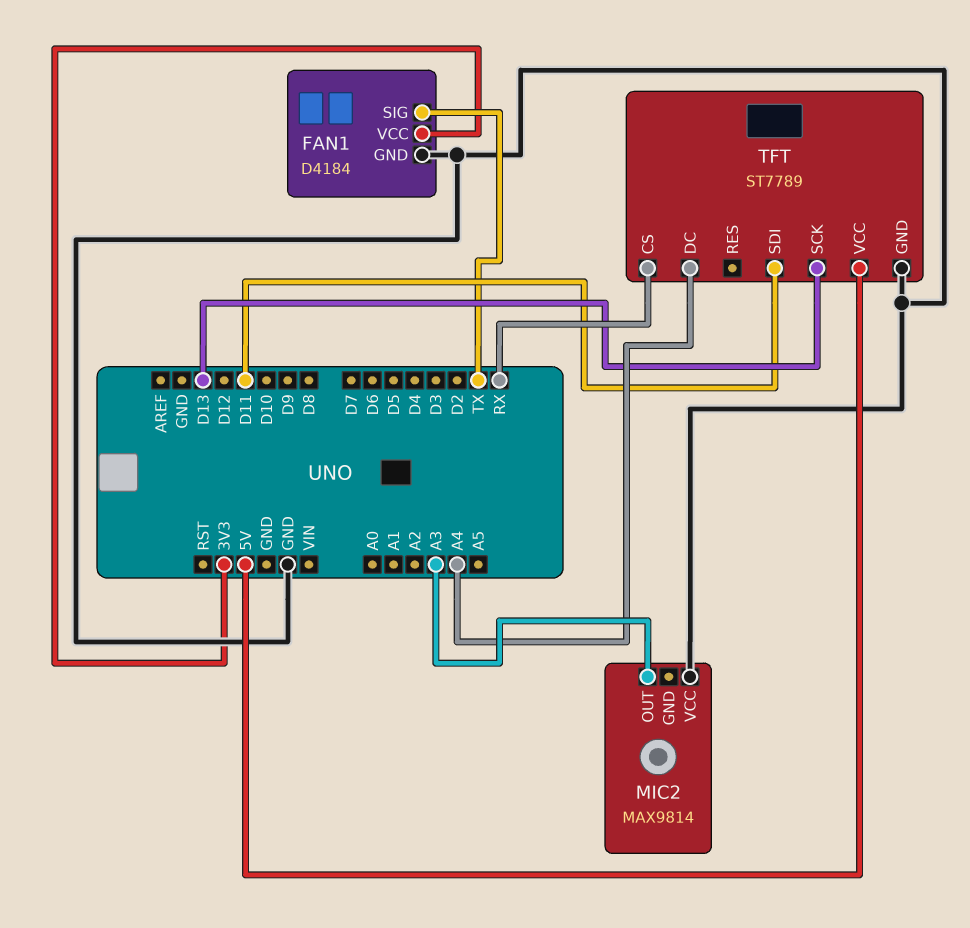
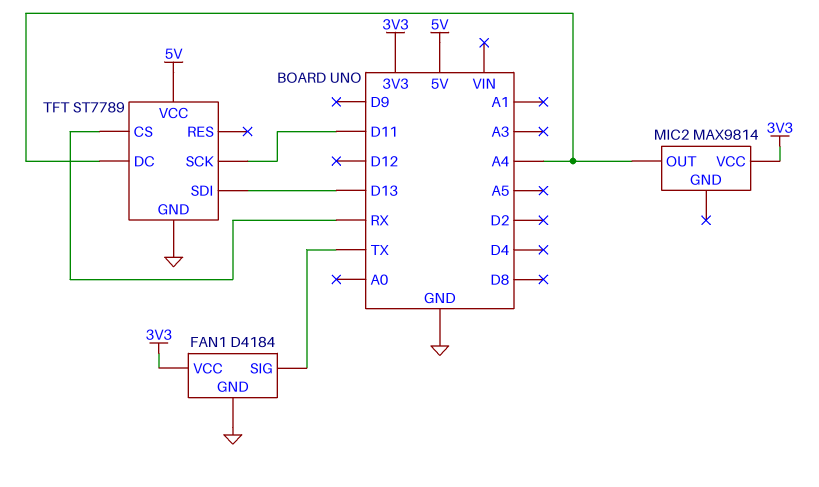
MIC2 pin OUT: A3 -> A4
MIC2 pin VCC: GND -> 3V3
TFT pin SCK: D13 -> D11
TFT pin SDI: D11 -> D13

